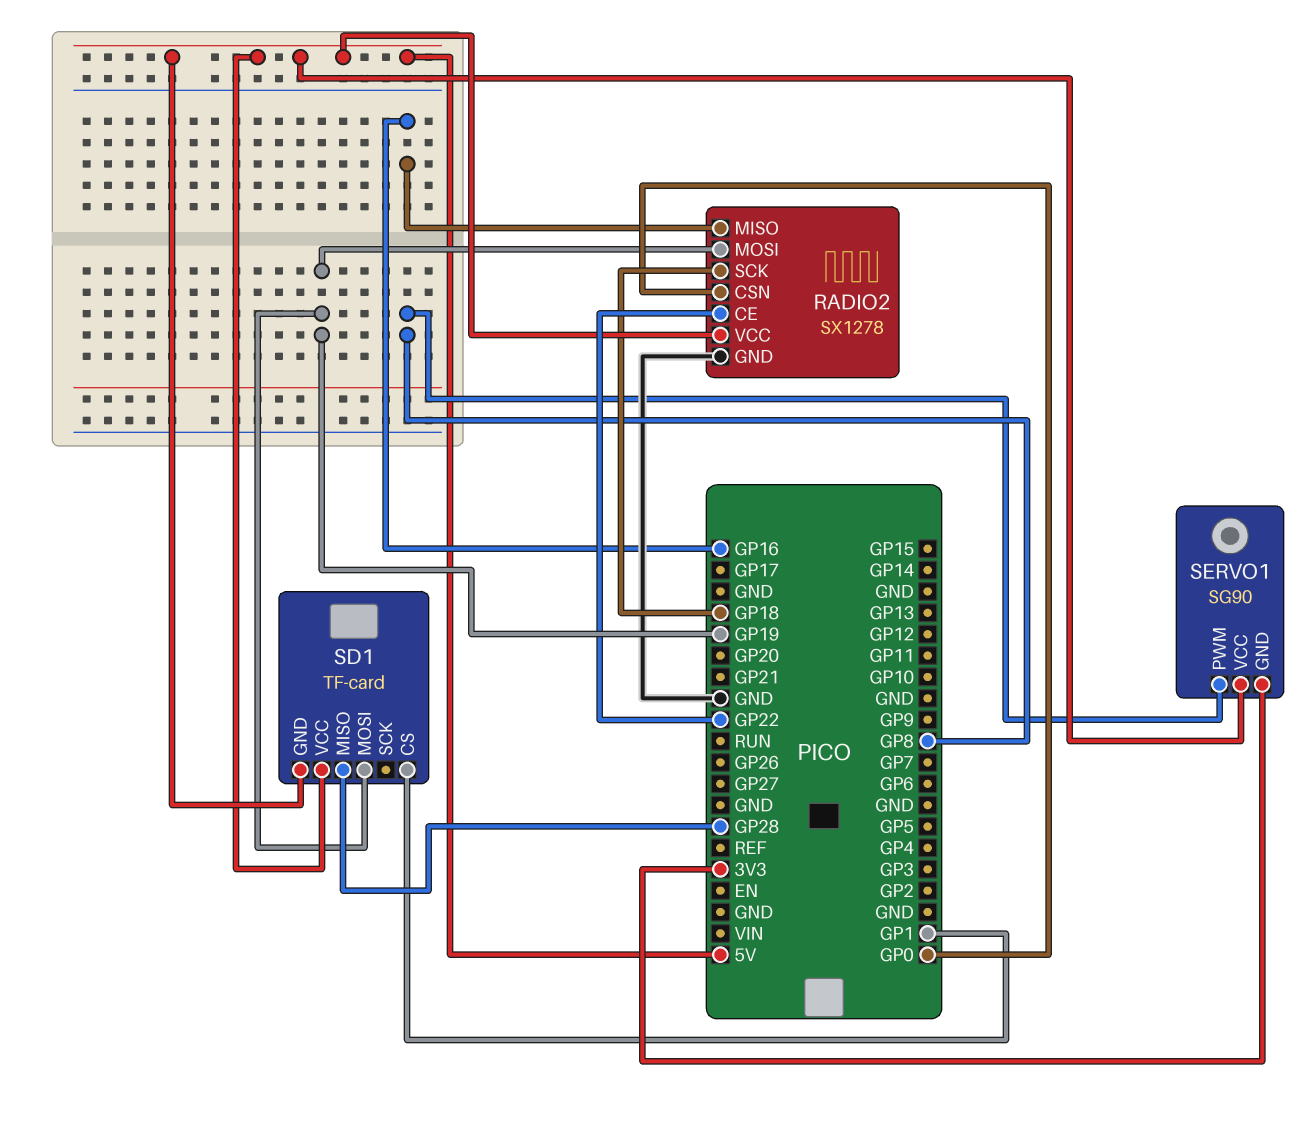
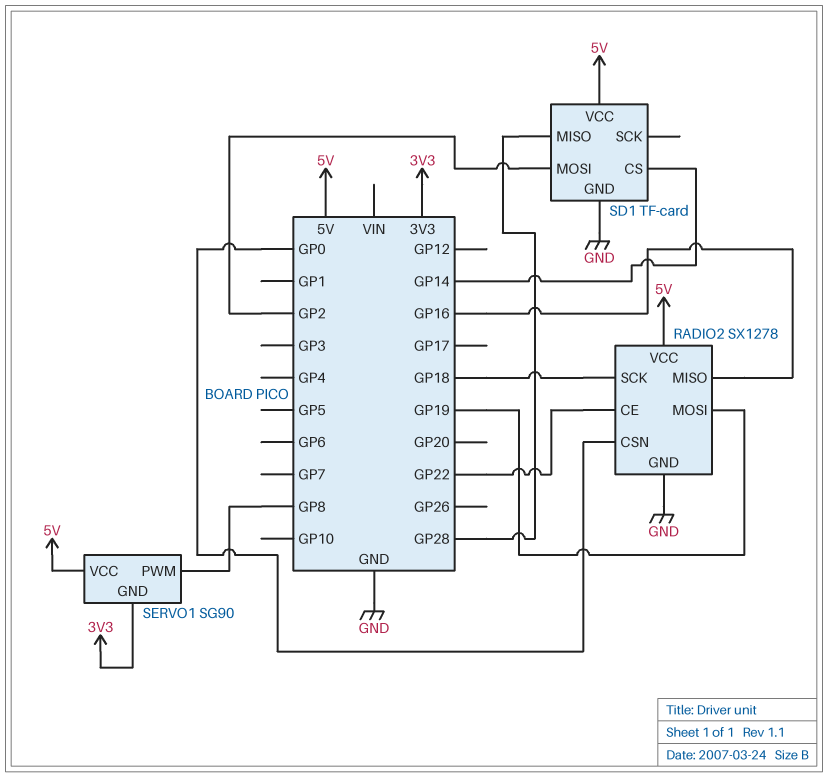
SD1 pin CS: GP1 -> GP14
SD1 pin GND: 5V -> GND
SD1 pin MOSI: GP19 -> GP2

